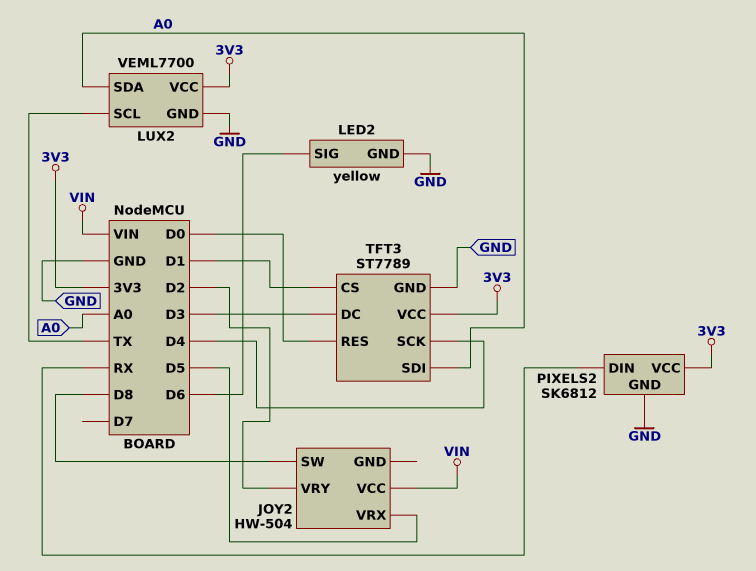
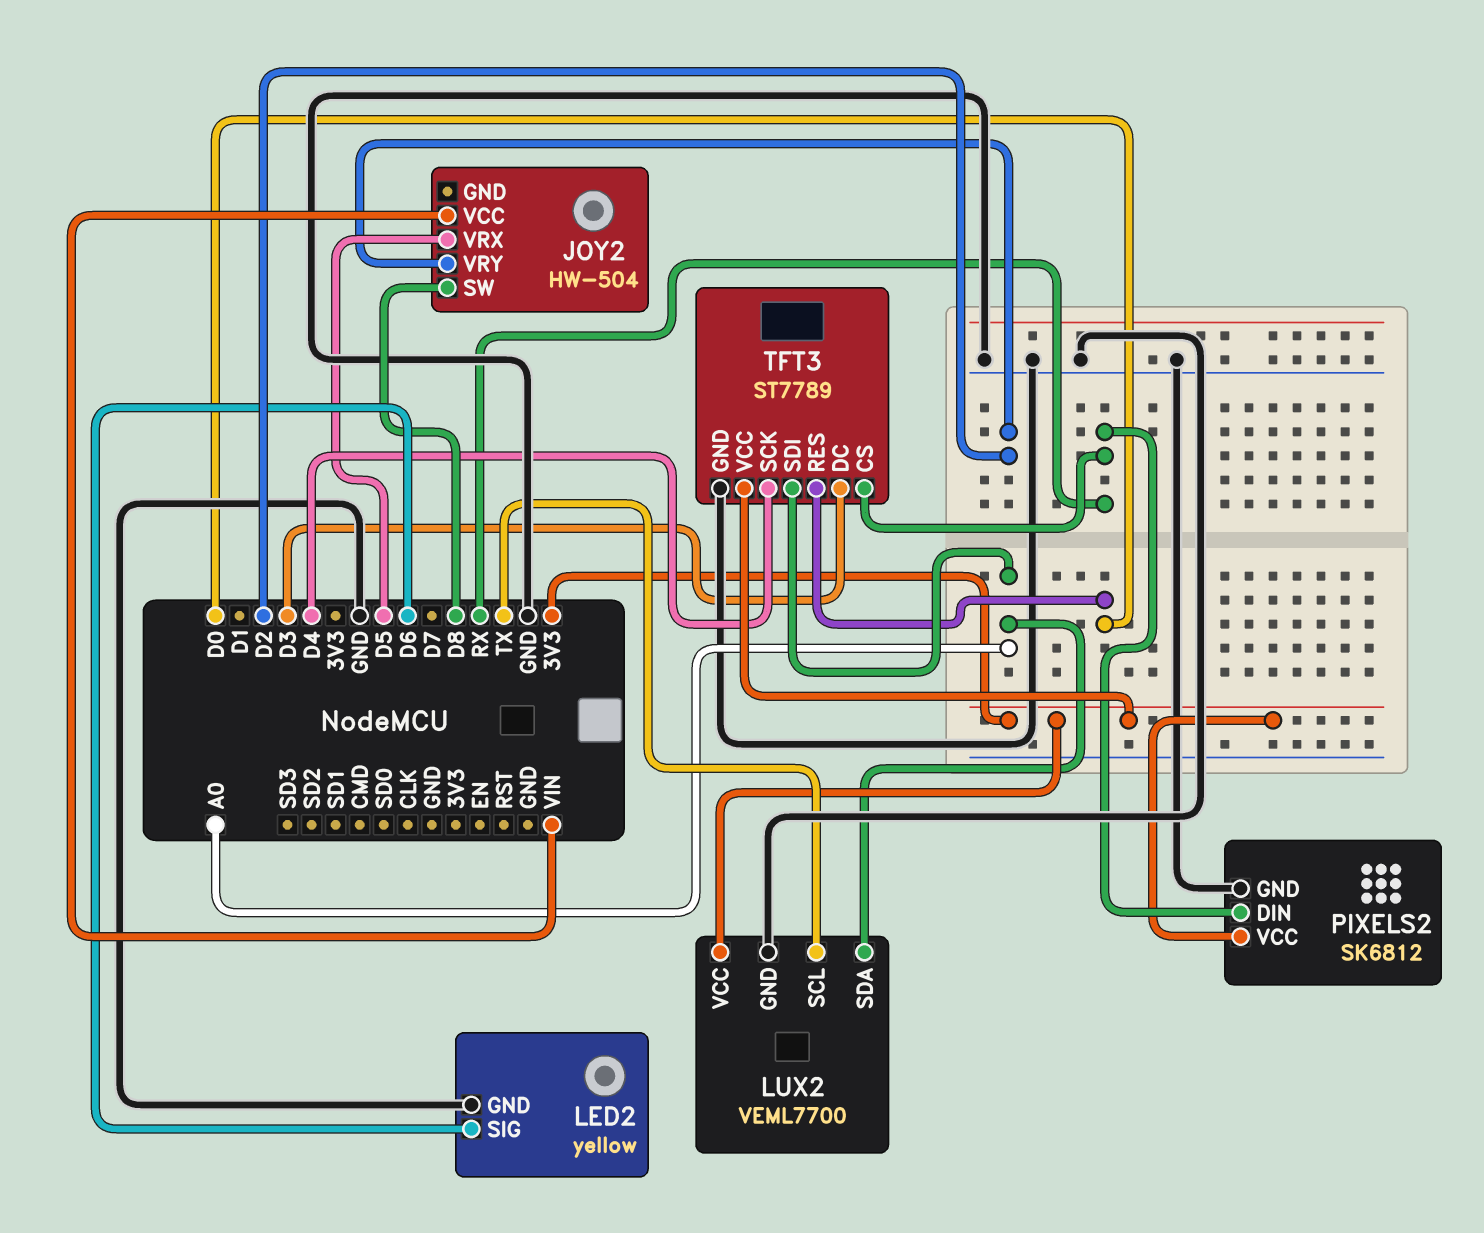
TFT3 pin CS: D1 -> RX

